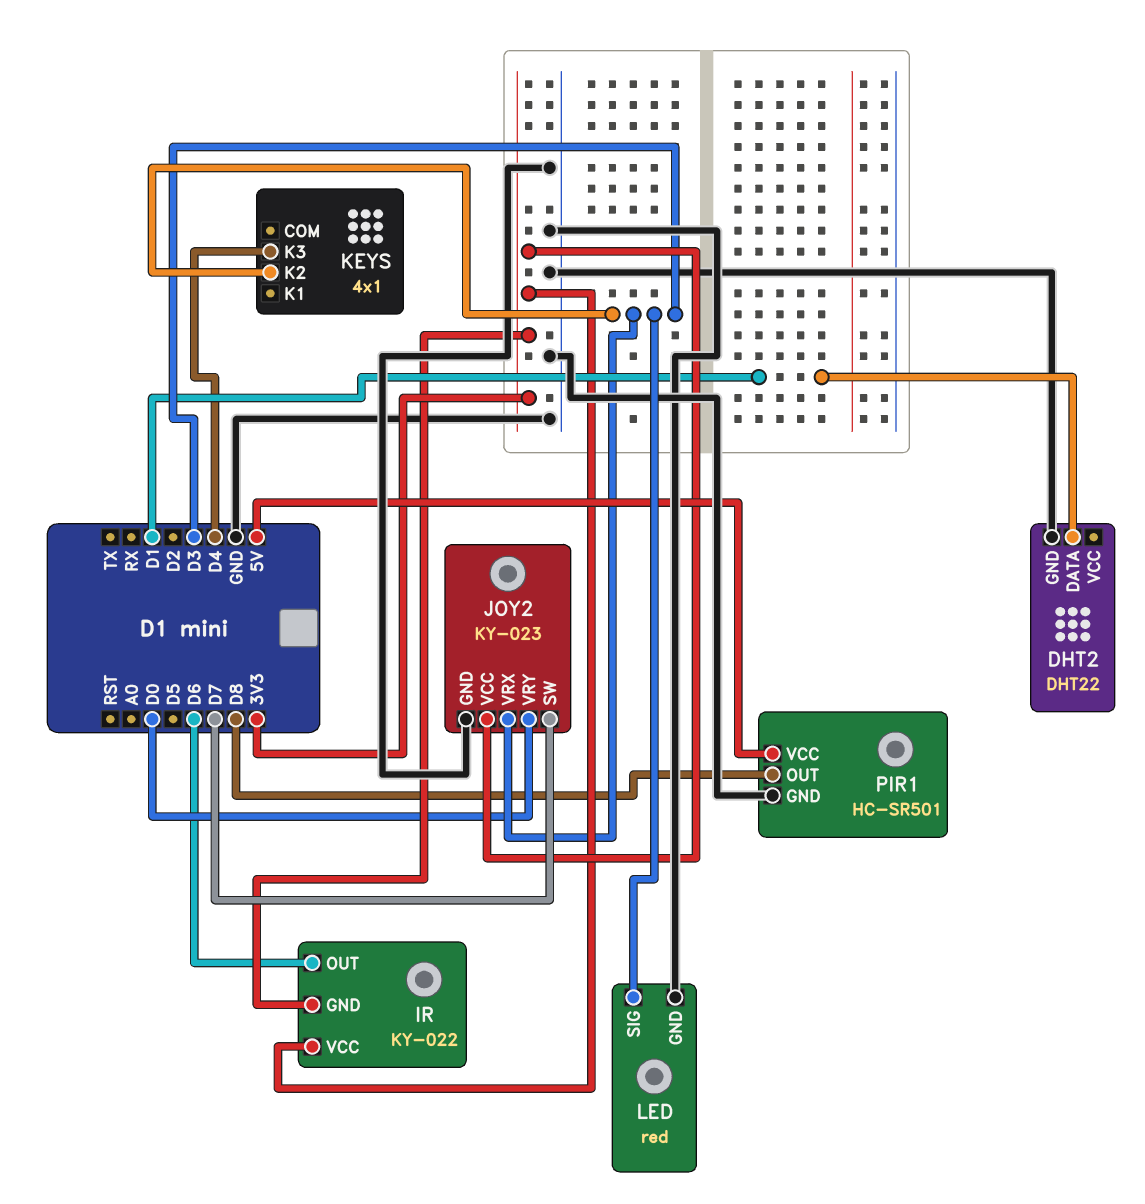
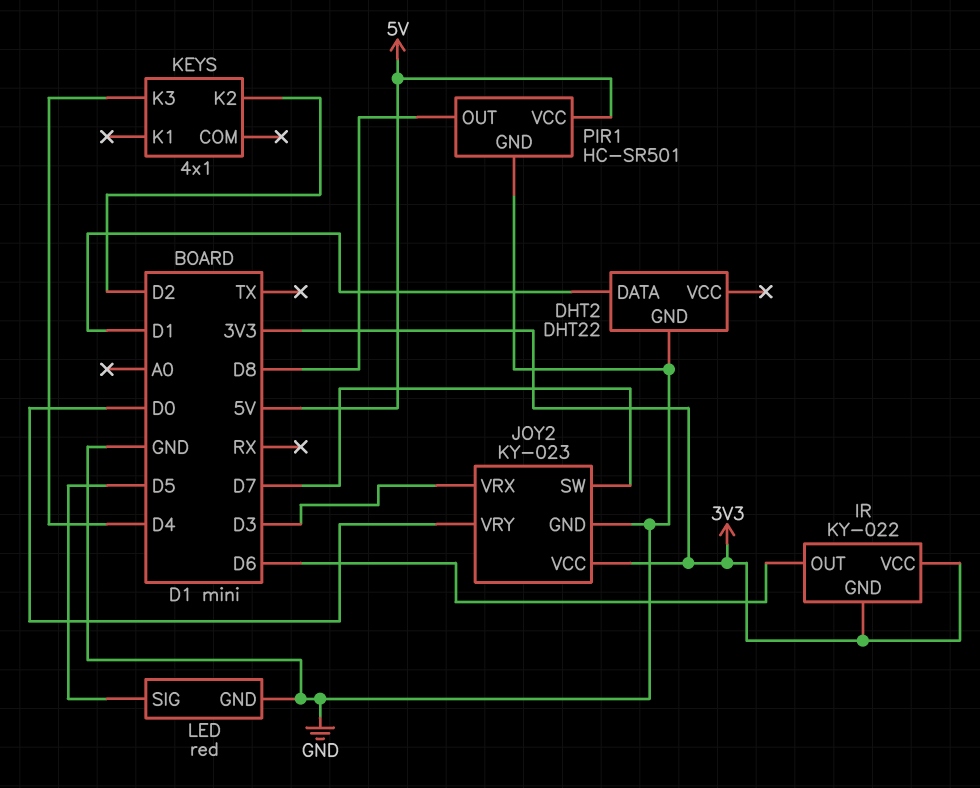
KEYS pin K2: D3 -> D2
LED pin SIG: D3 -> D5

